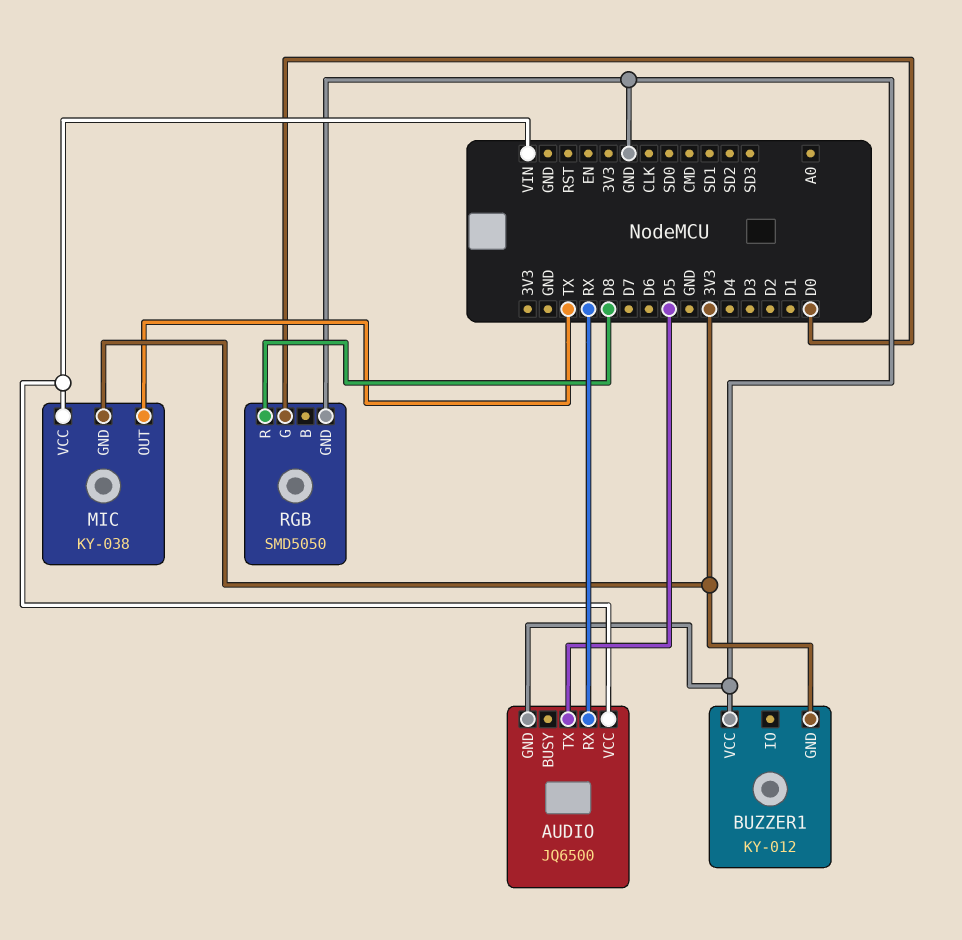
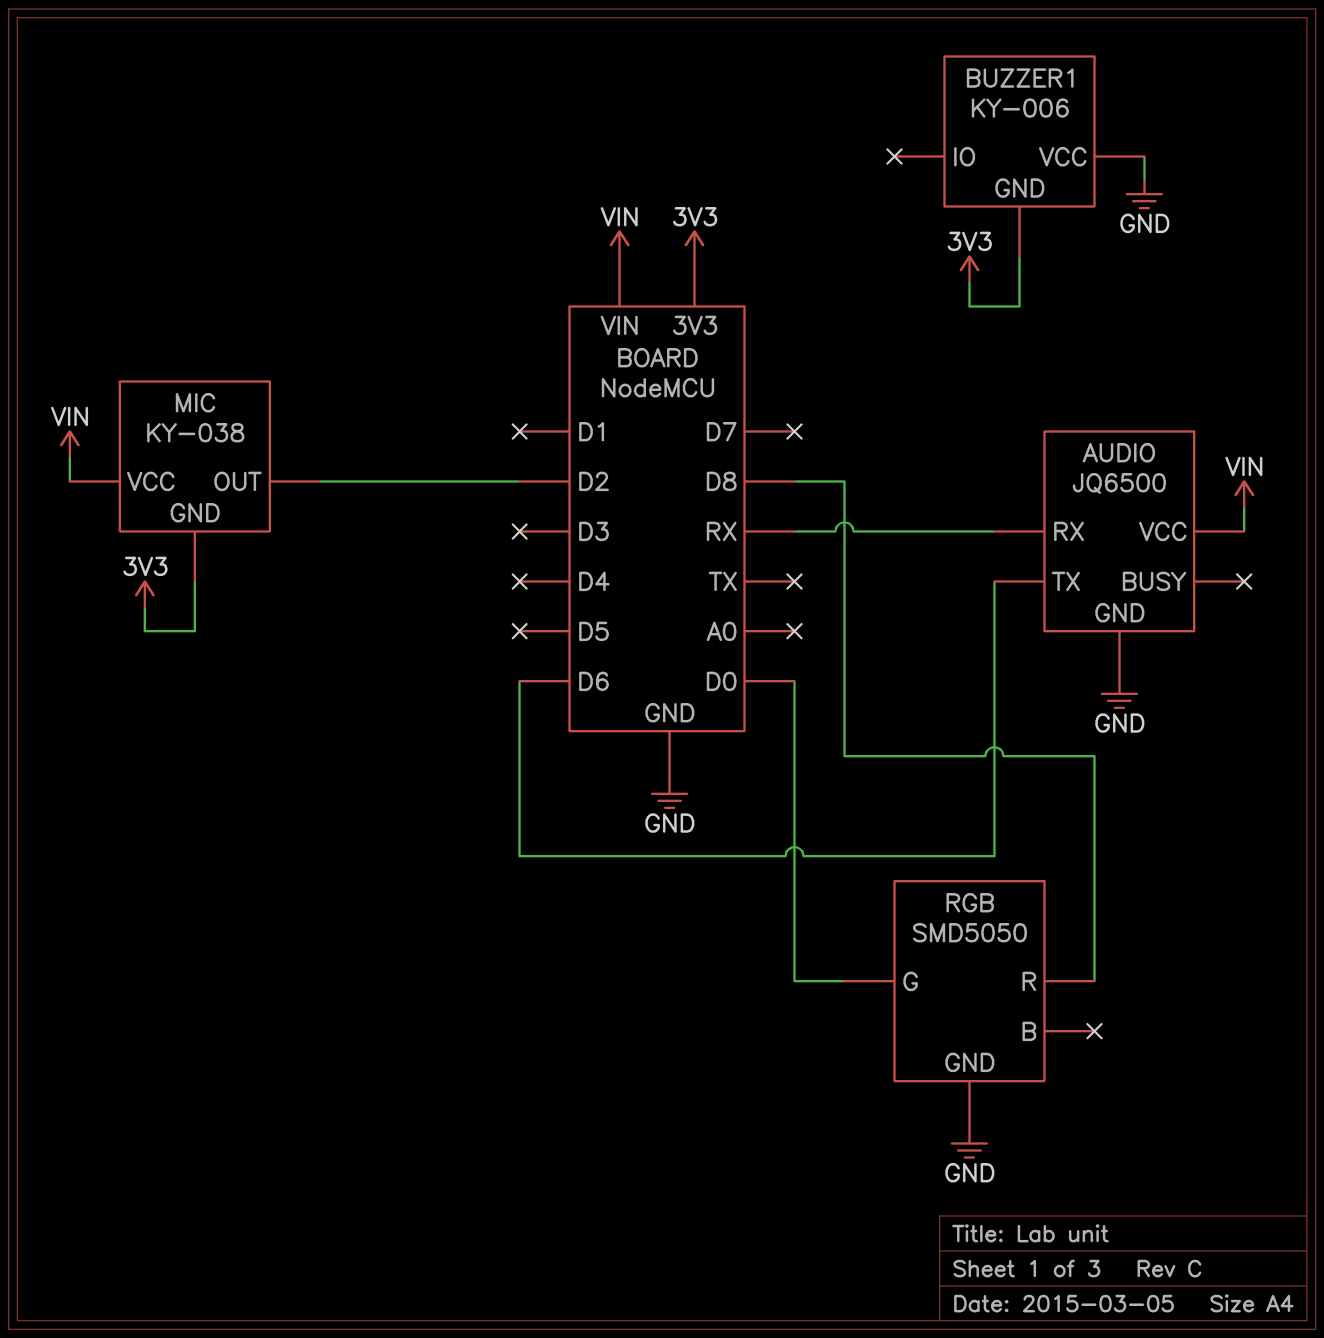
AUDIO pin TX: D5 -> D6
BUZZER1: KY-012 -> KY-006
MIC pin OUT: TX -> D2

